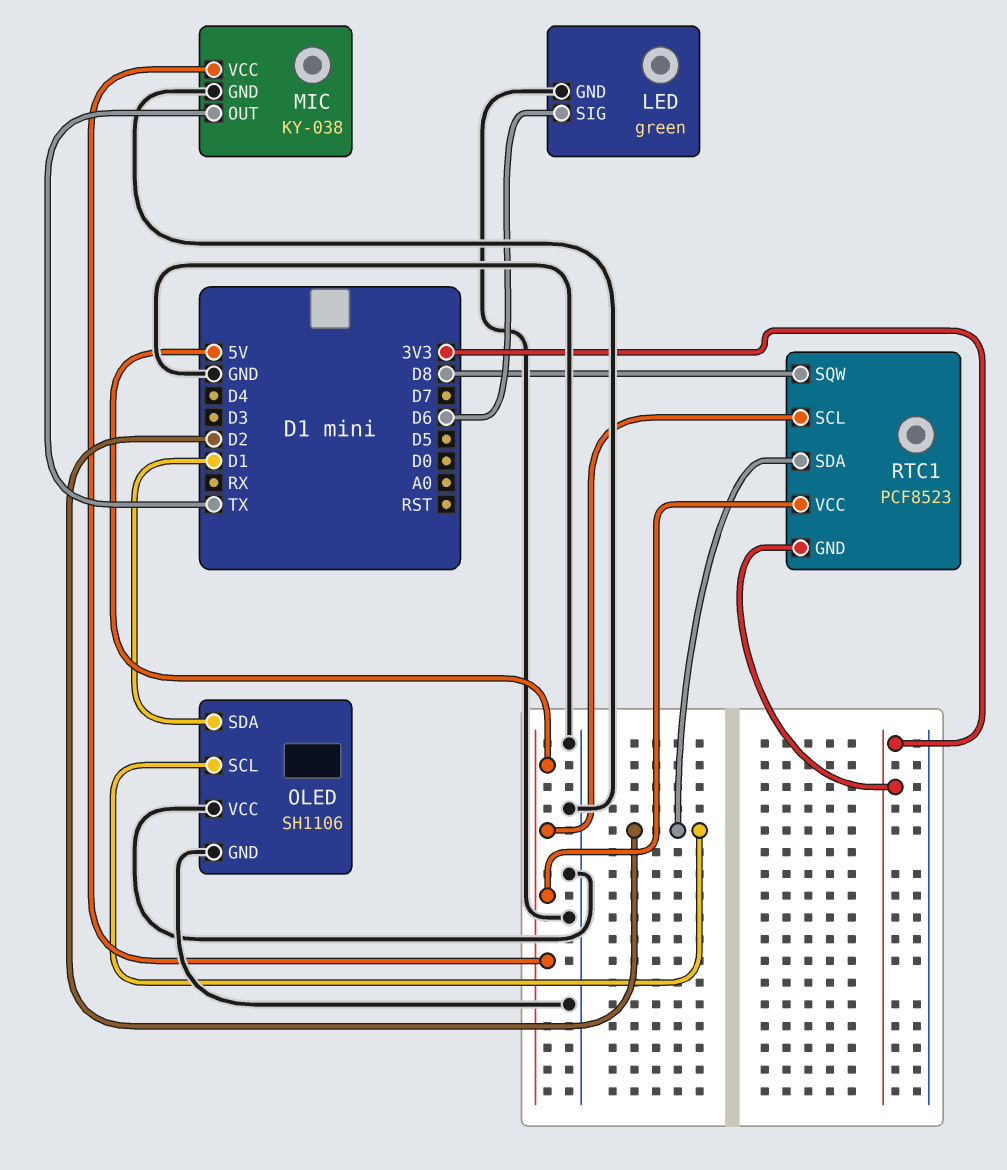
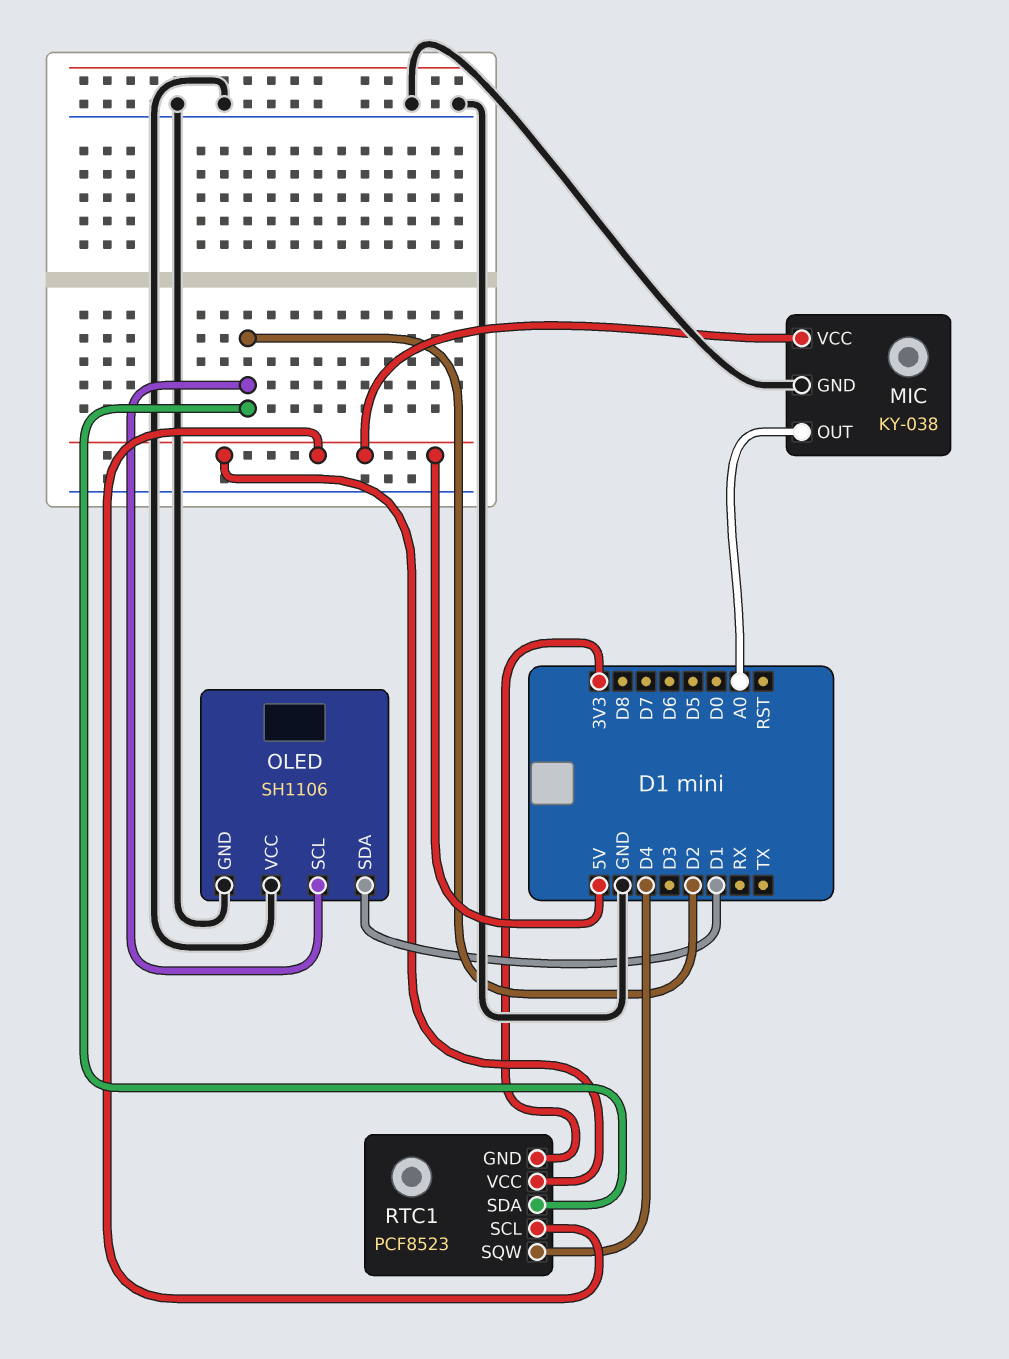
LED: green -> none
LED pin GND: GND -> none
LED pin SIG: D6 -> none
MIC pin OUT: TX -> A0
RTC1 pin SQW: D8 -> D4

